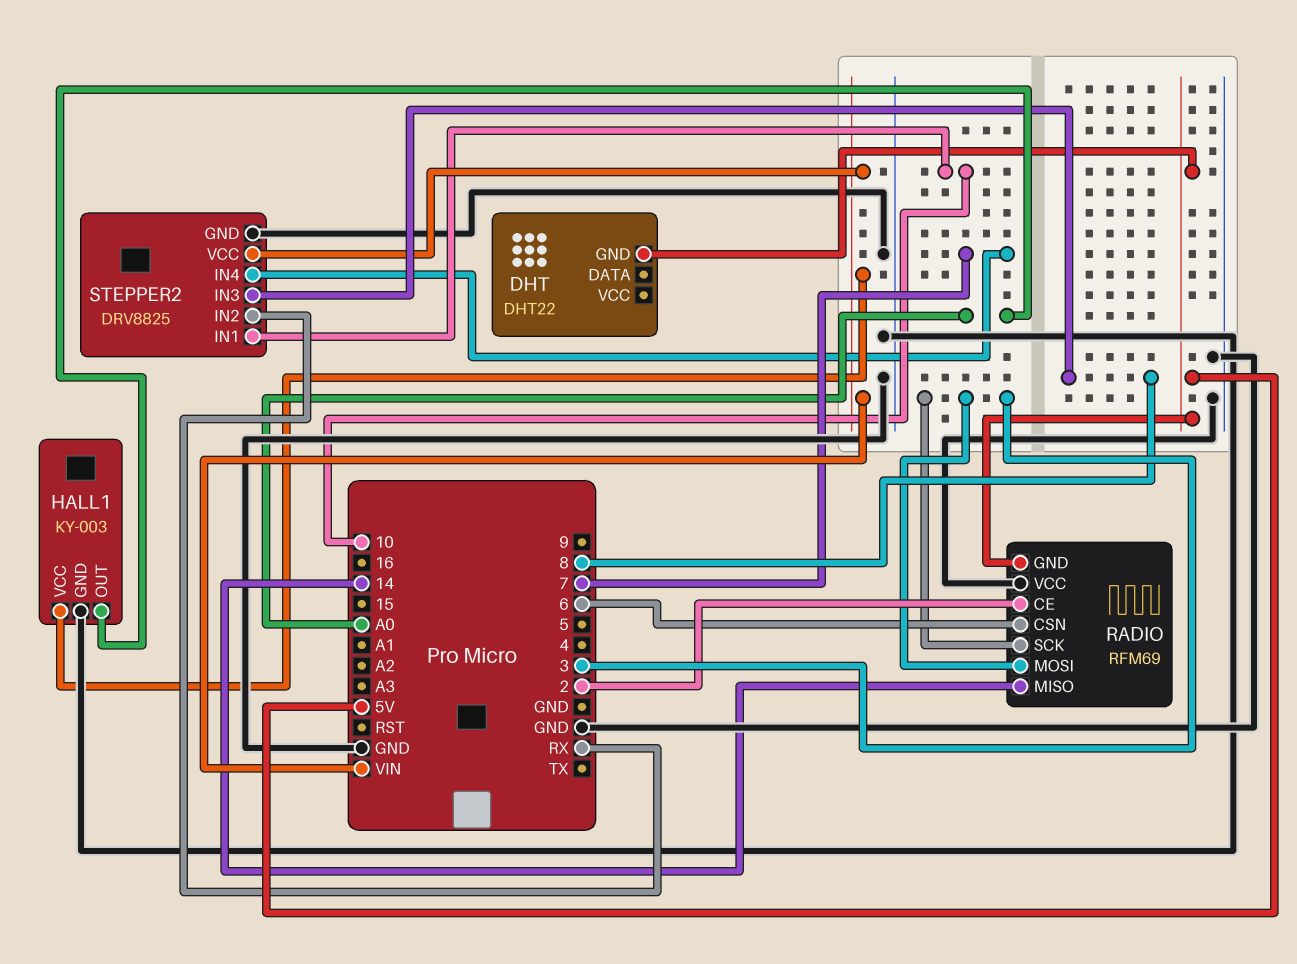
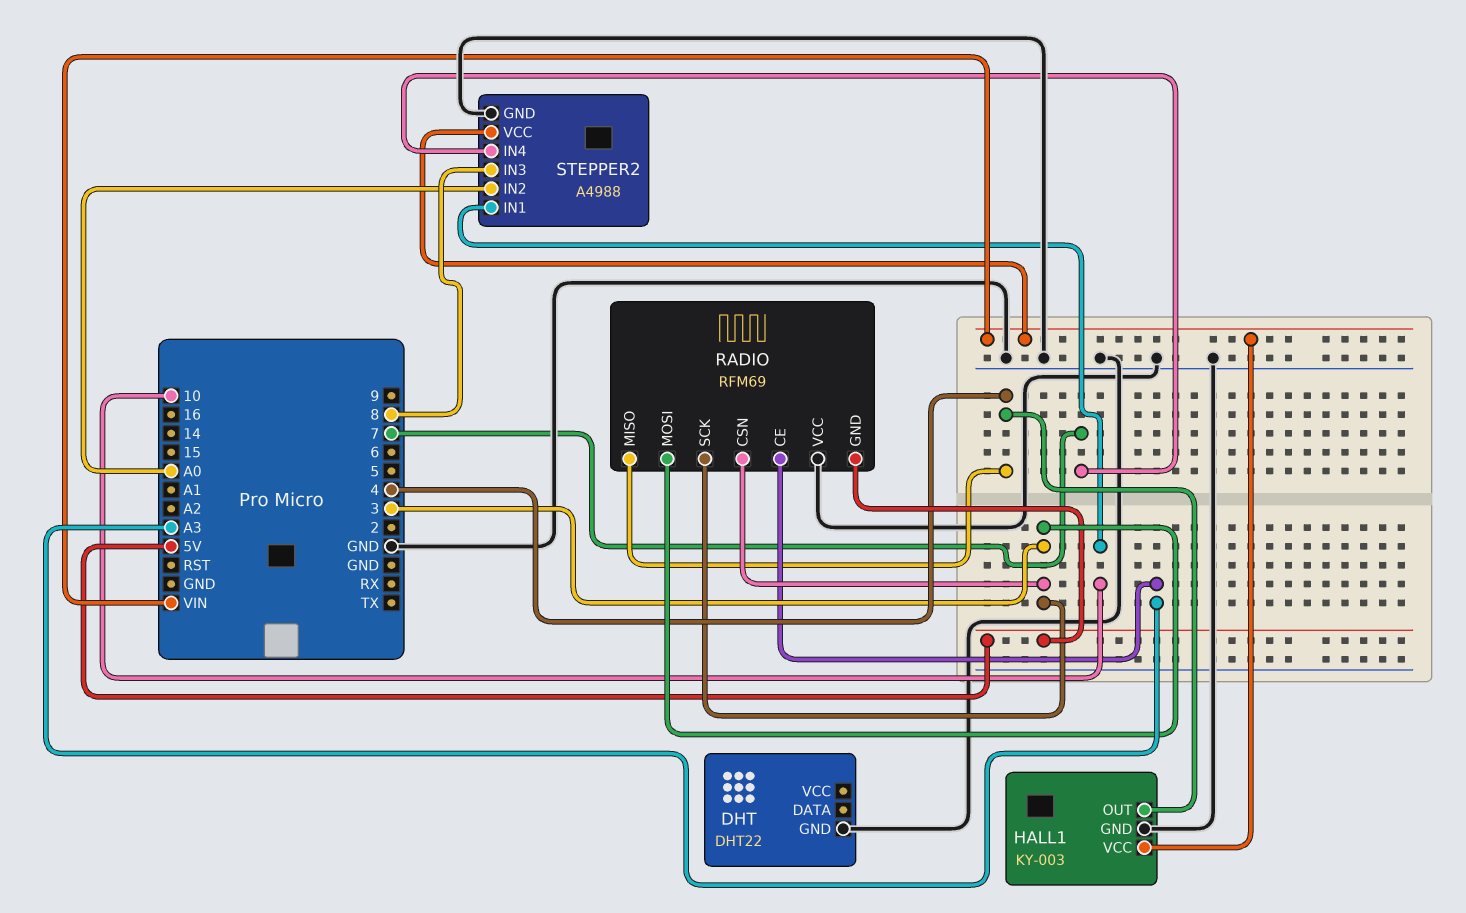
DHT pin GND: 5V -> GND
HALL1 pin OUT: A0 -> 4
RADIO pin CE: 2 -> A3
RADIO pin CSN: 6 -> 3
RADIO pin MISO: 14 -> 4
STEPPER2: DRV8825 -> A4988
STEPPER2 pin IN2: RX -> A0

